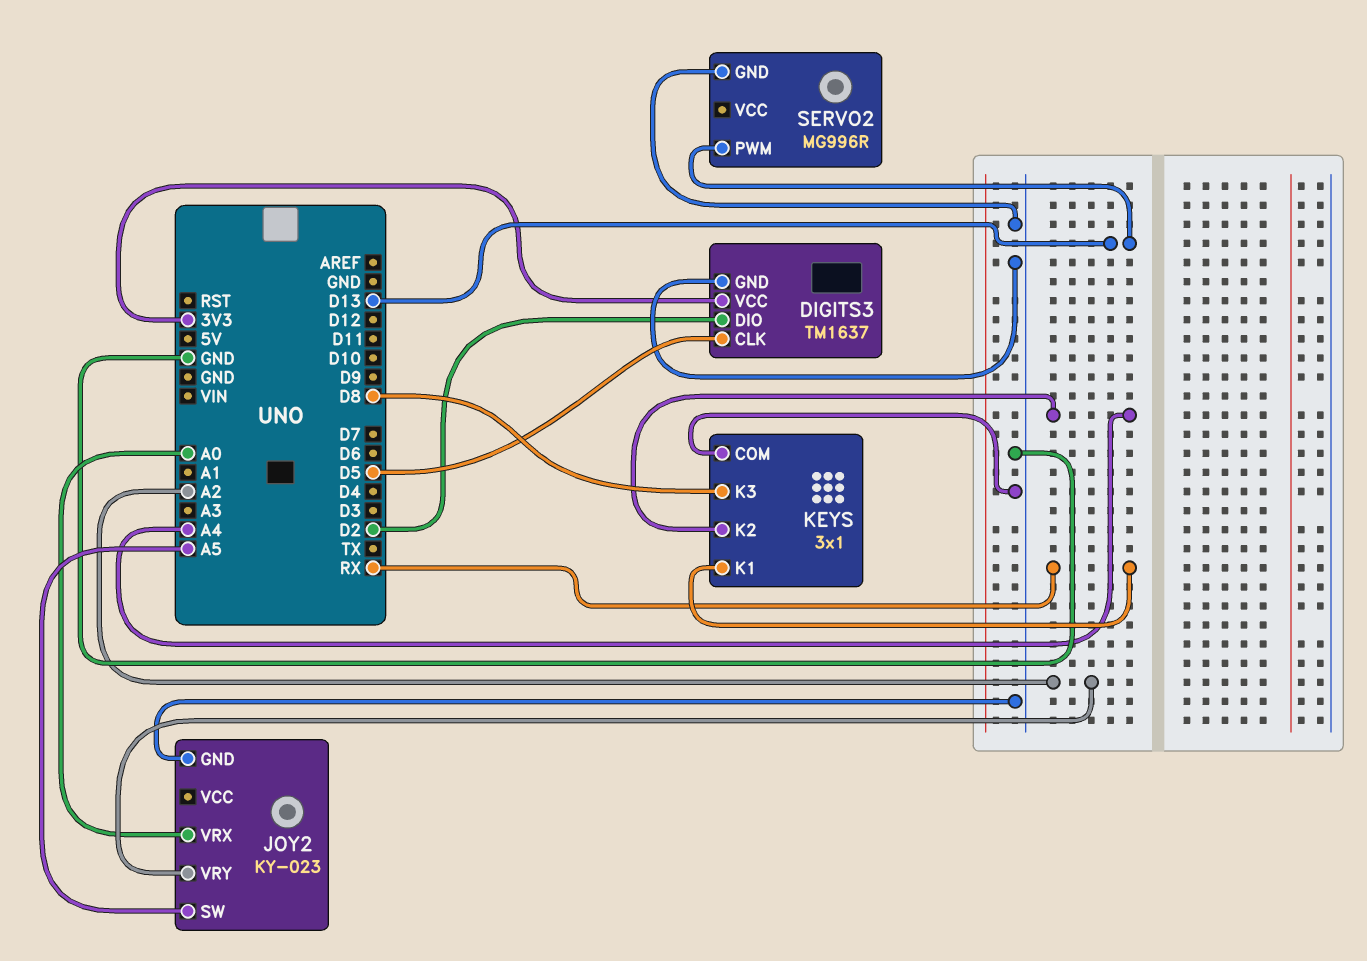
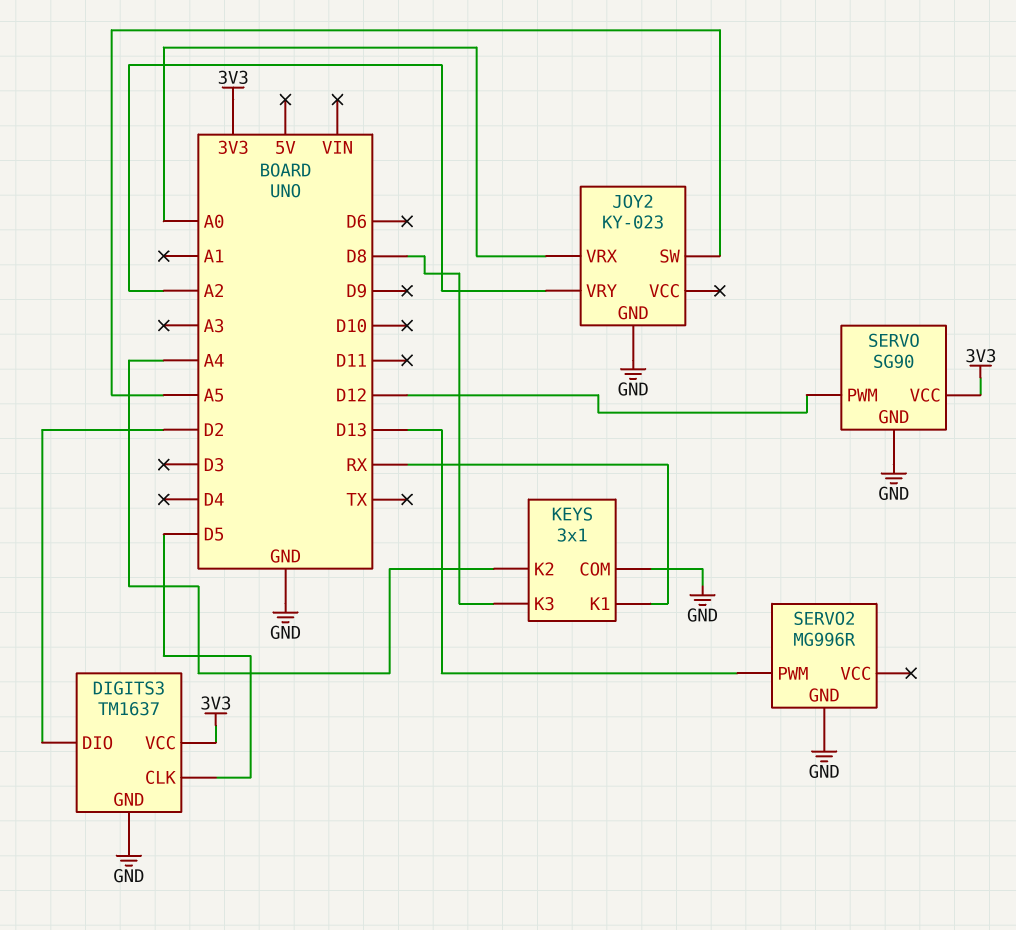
SERVO: none -> SG90
SERVO pin GND: none -> GND
SERVO pin PWM: none -> D12
SERVO pin VCC: none -> 3V3

